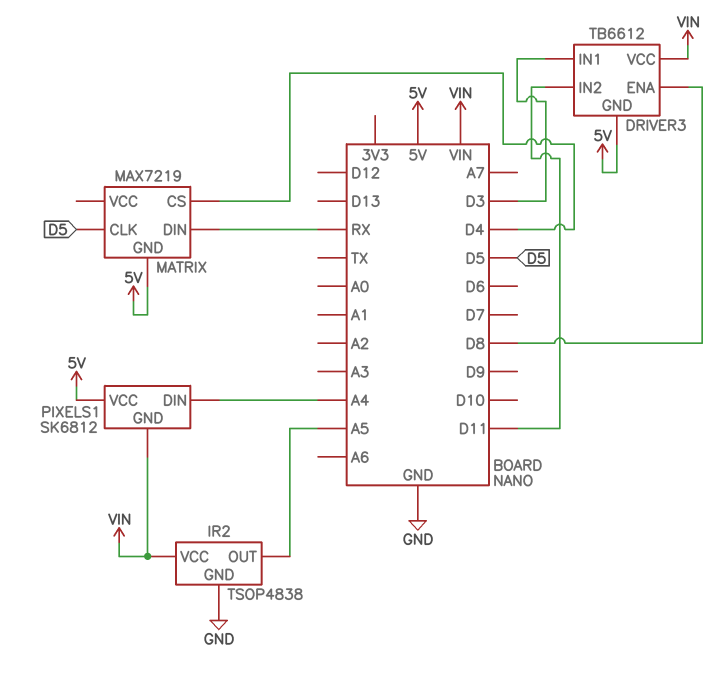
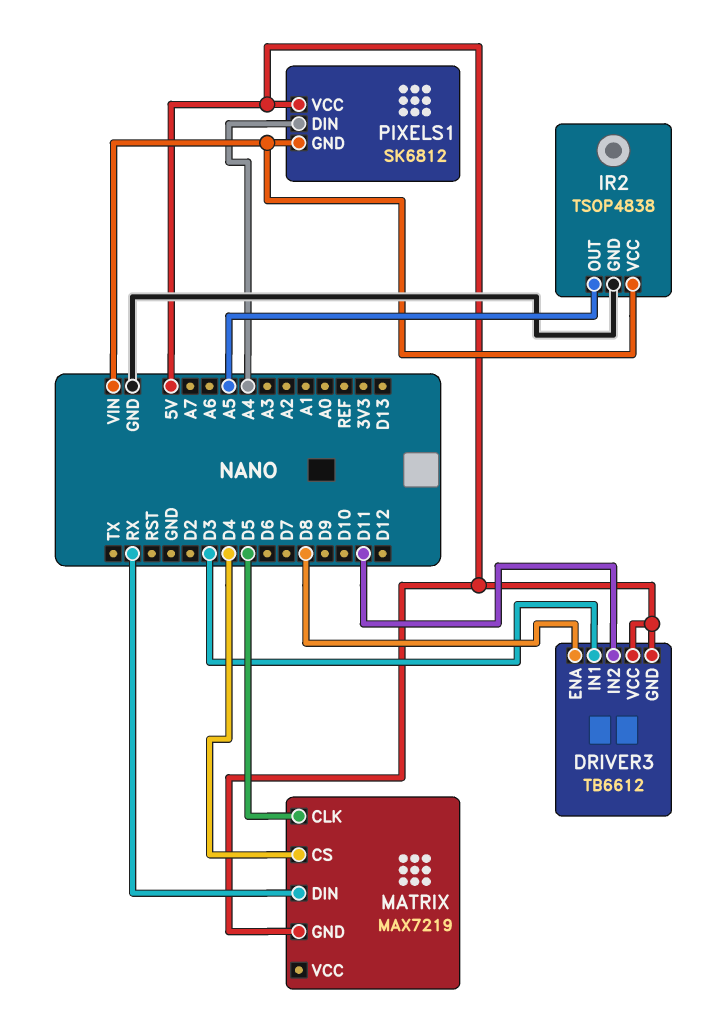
DRIVER3 pin VCC: VIN -> 5V

